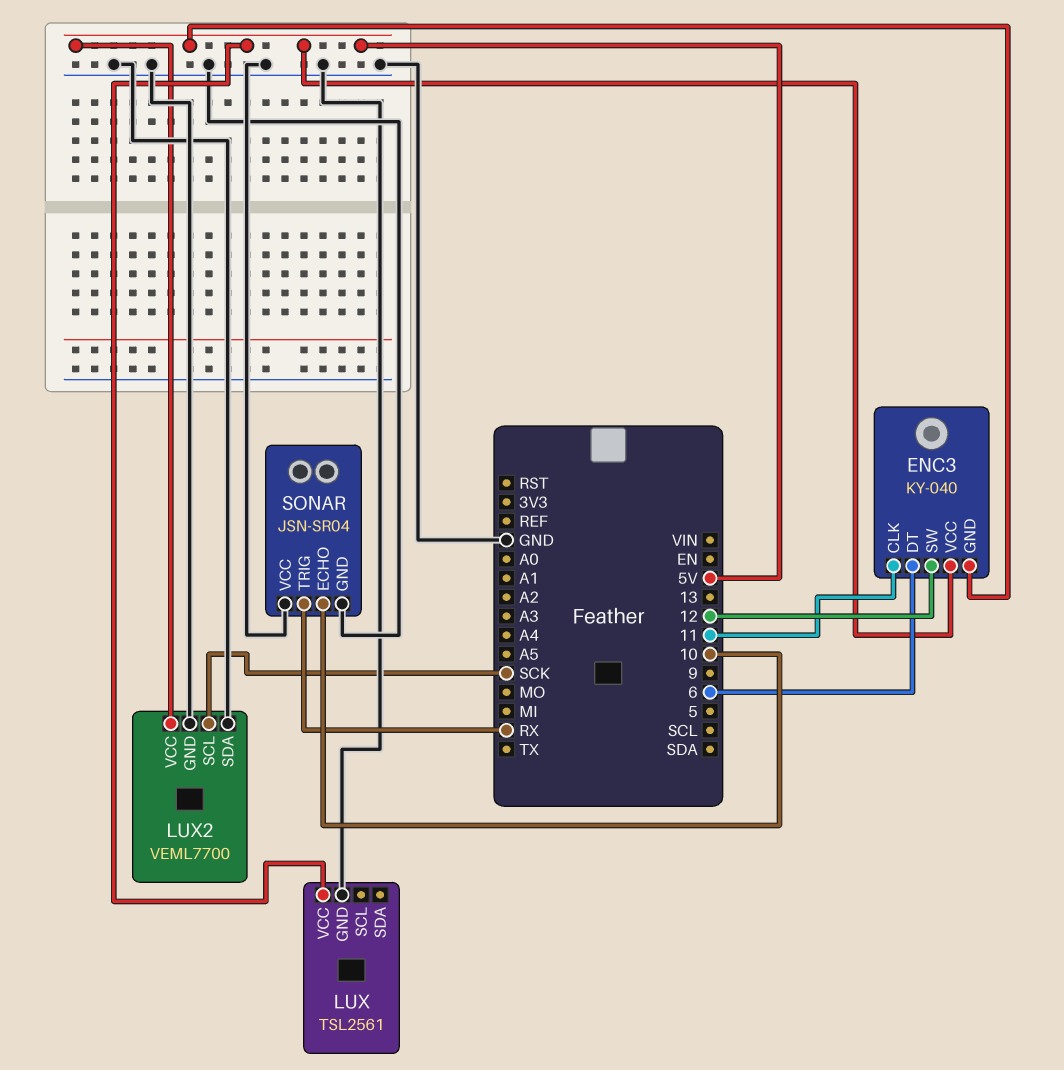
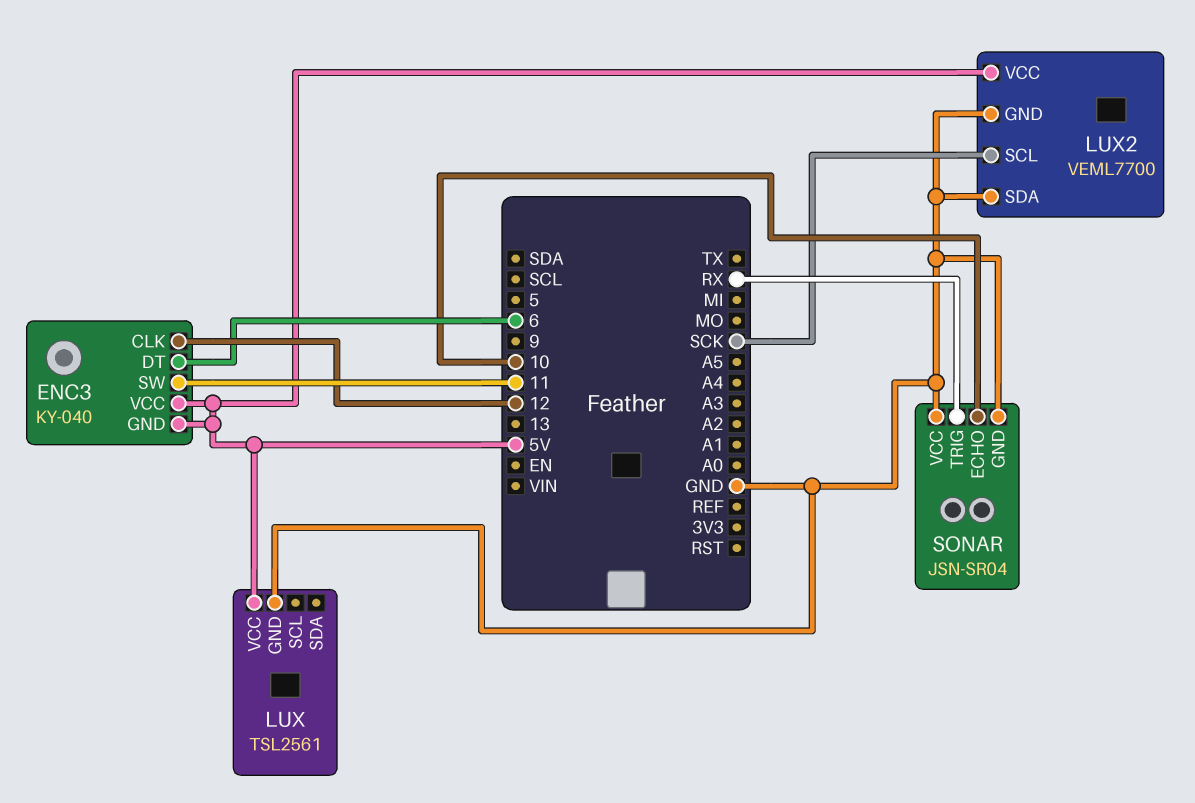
ENC3 pin CLK: 11 -> 12
ENC3 pin SW: 12 -> 11

